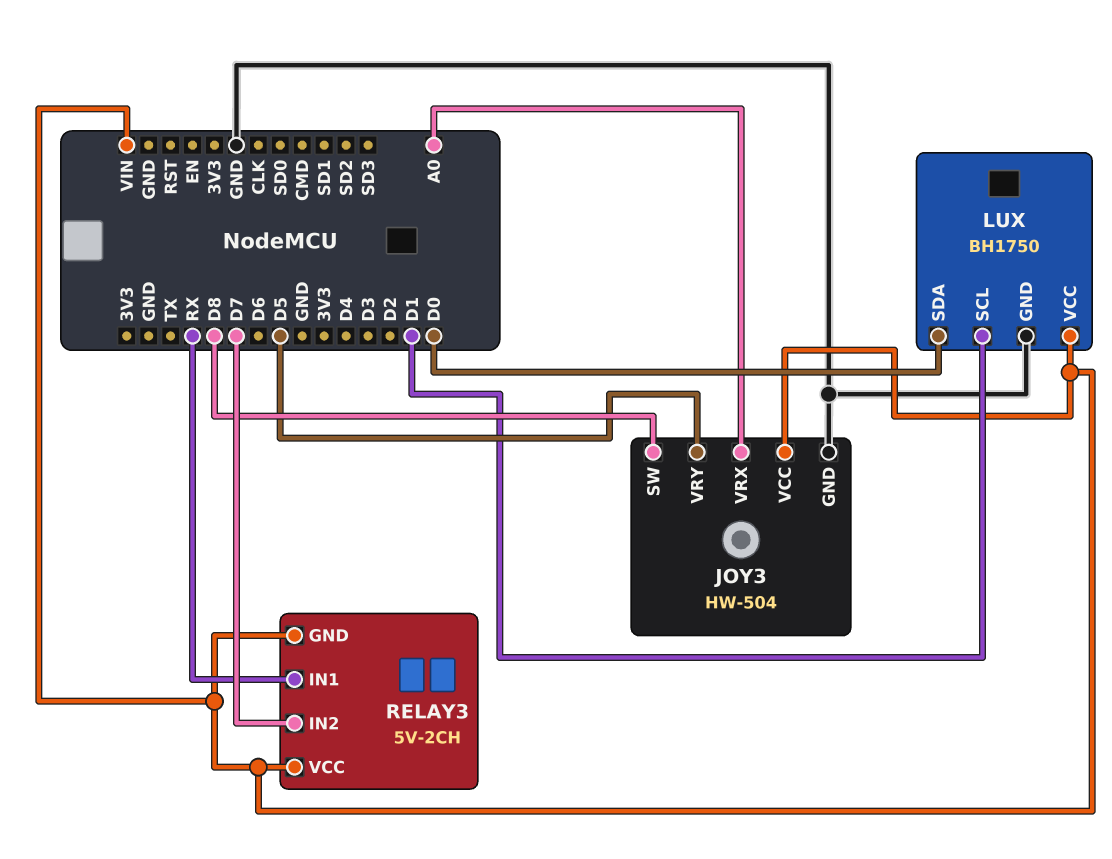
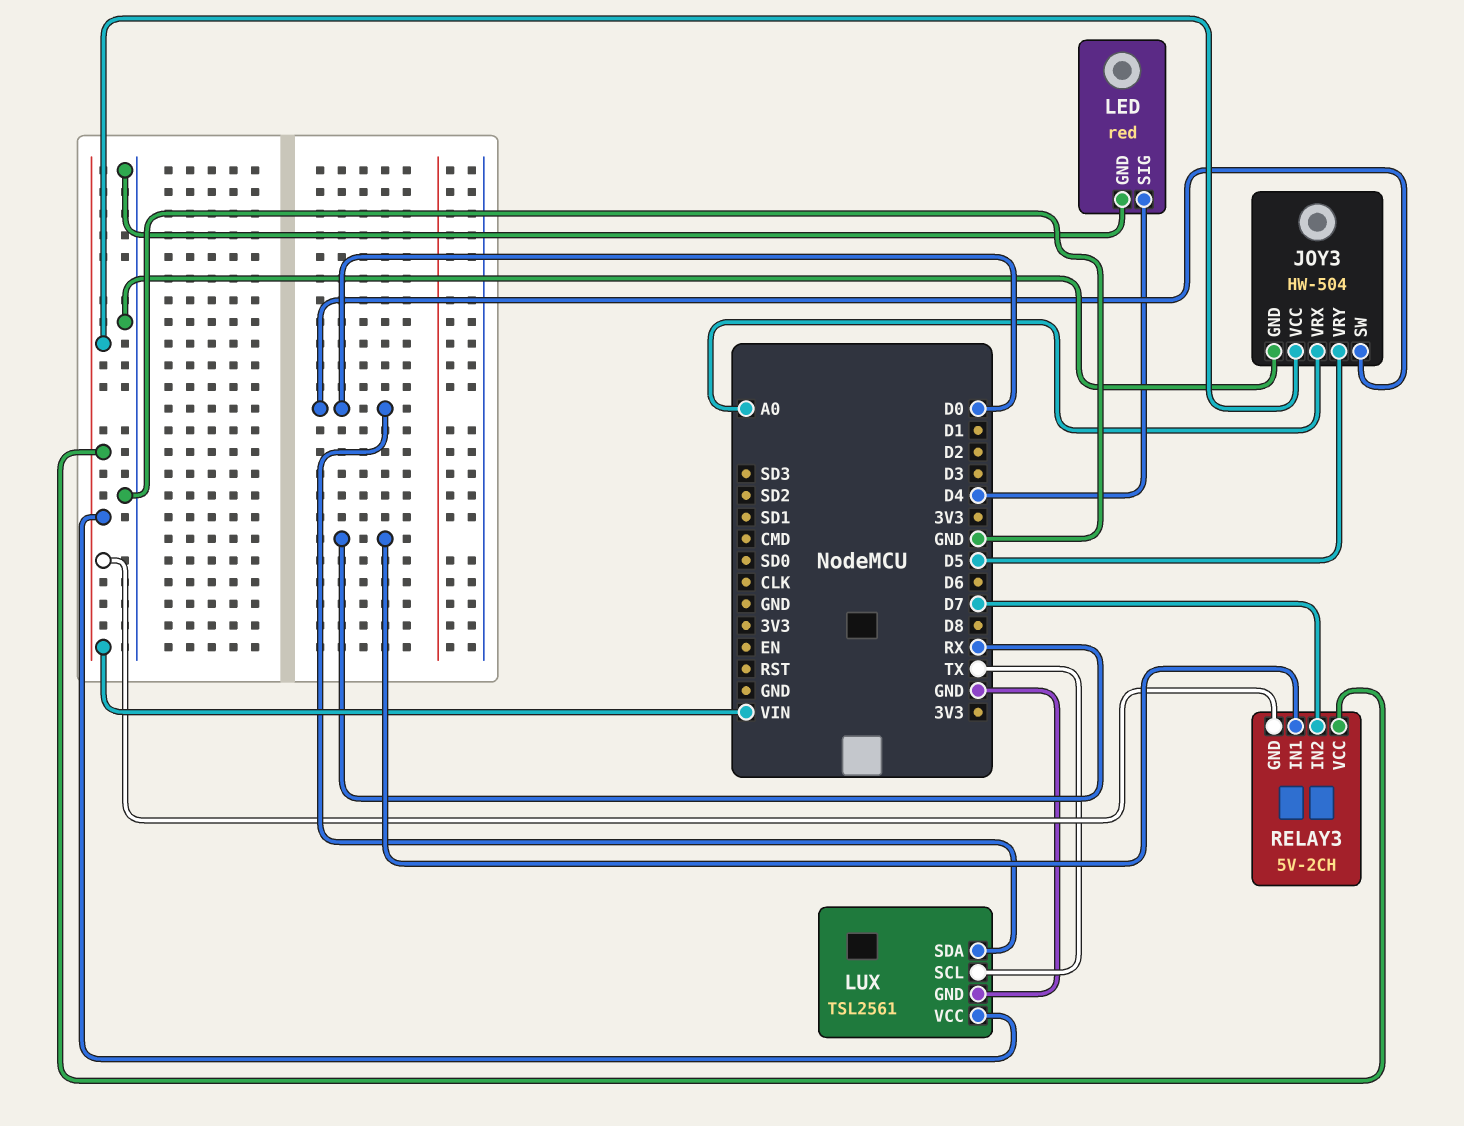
JOY3 pin SW: D8 -> D0
LED: none -> red
LED pin GND: none -> GND
LED pin SIG: none -> D4
LUX: BH1750 -> TSL2561
LUX pin SCL: D1 -> TX

